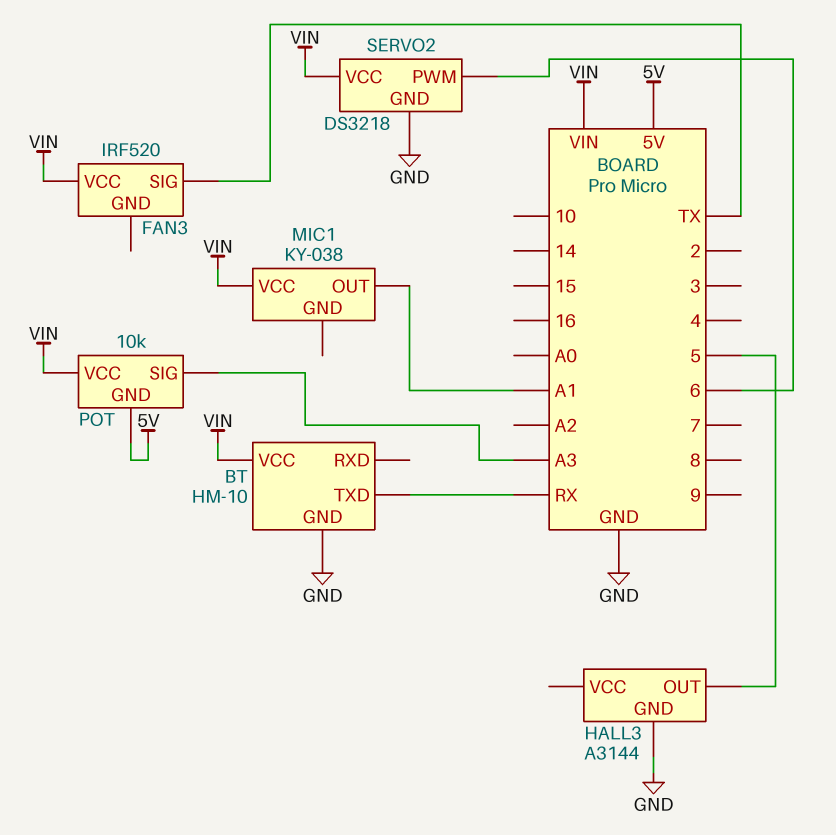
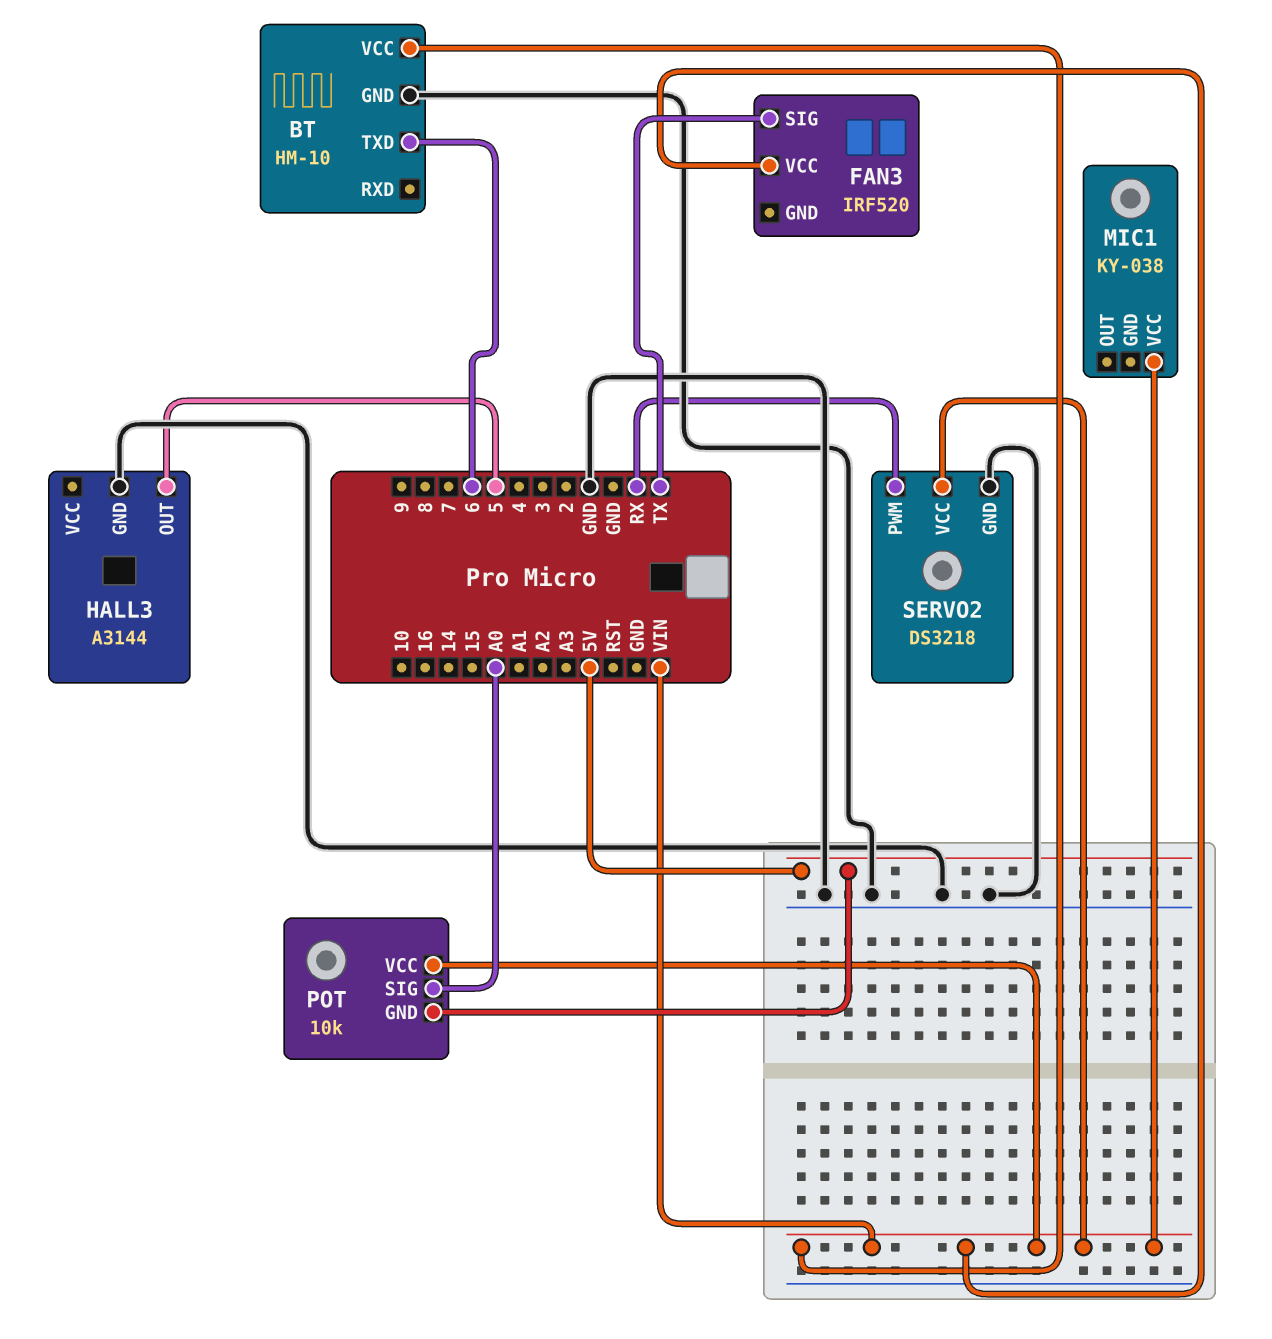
BT pin TXD: RX -> 6
MIC1 pin OUT: A1 -> none
POT pin SIG: A3 -> A0
SERVO2 pin PWM: 6 -> RX

